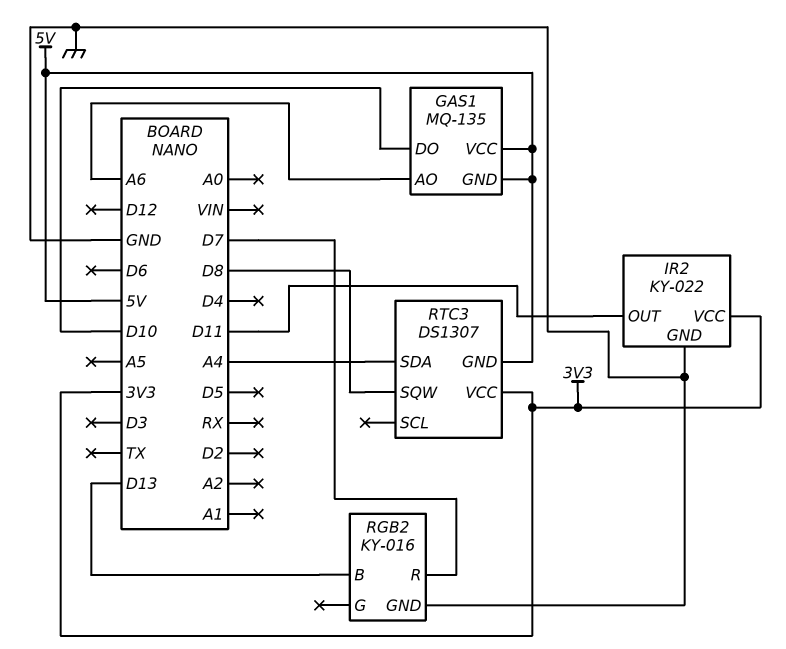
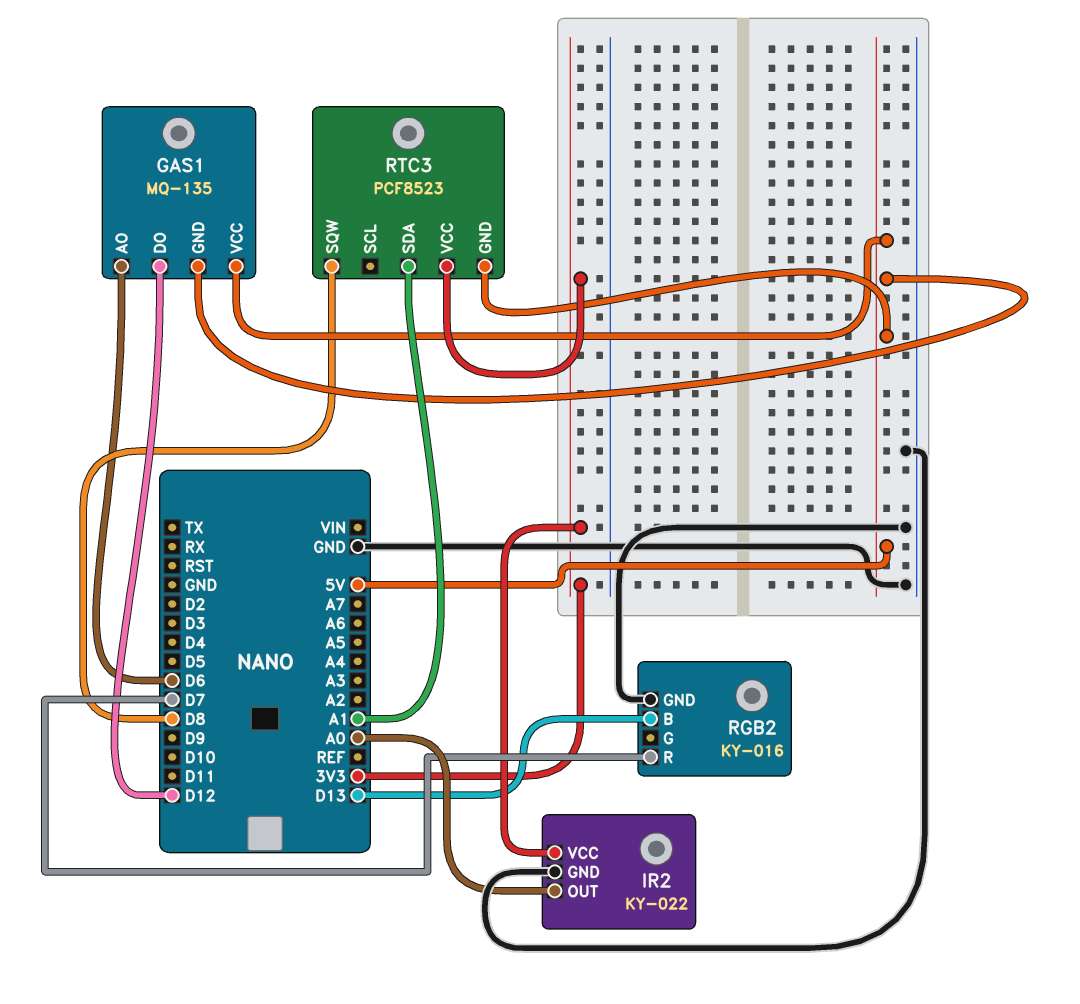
GAS1 pin AO: A6 -> D6
GAS1 pin DO: D10 -> D12
IR2 pin OUT: D11 -> A0
RTC3: DS1307 -> PCF8523
RTC3 pin SDA: A4 -> A1

